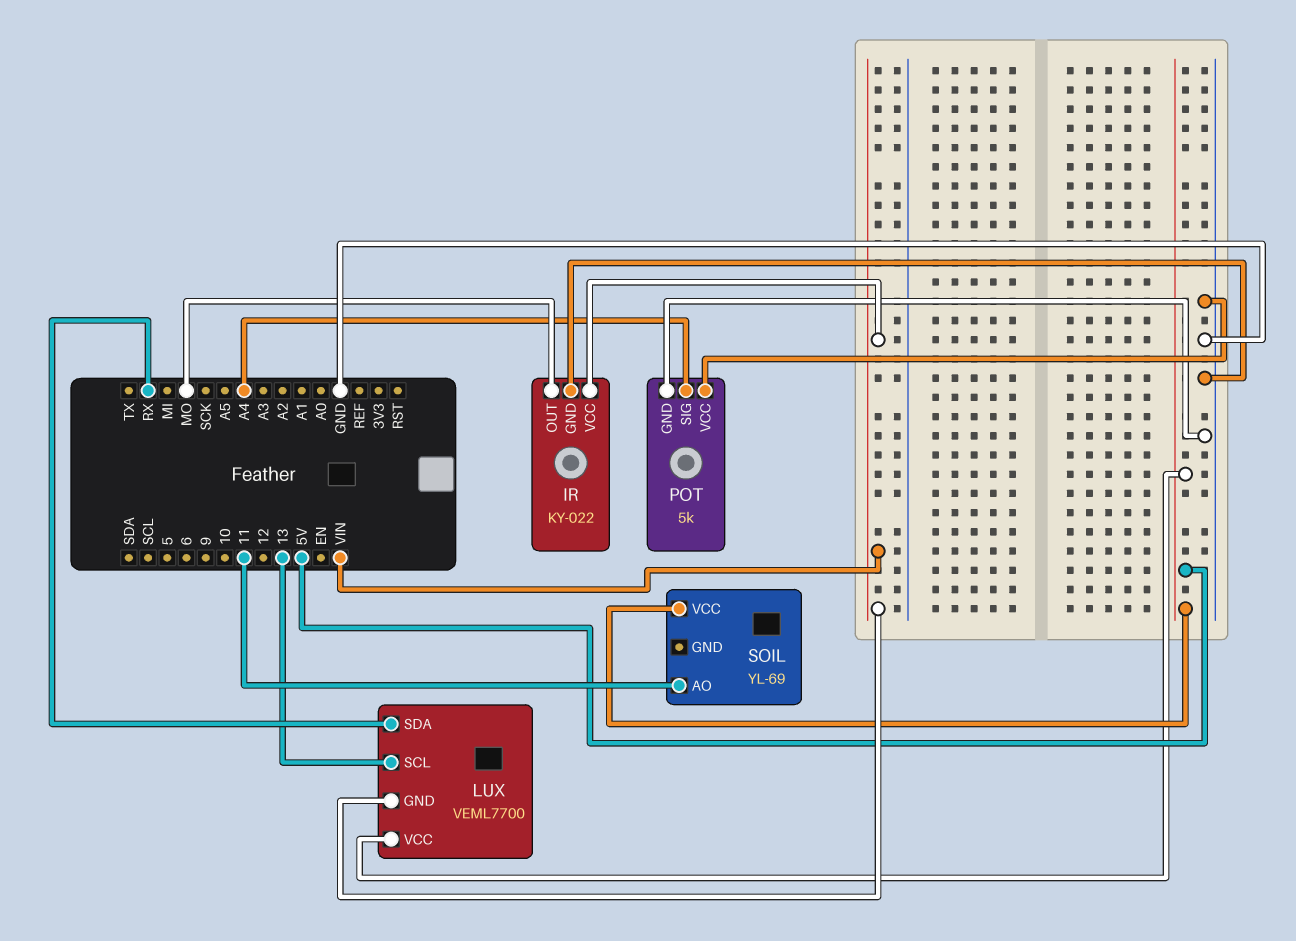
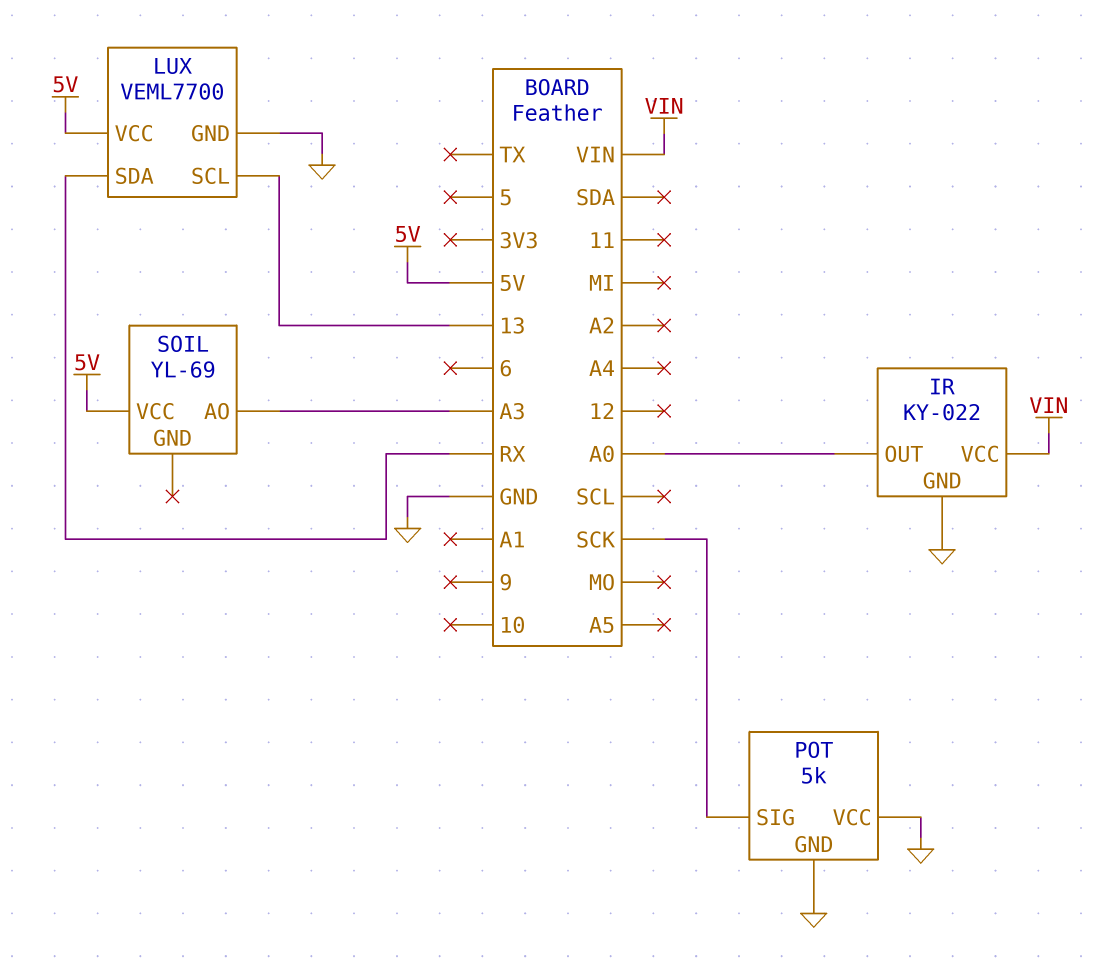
IR pin OUT: MO -> A0
LUX pin GND: VIN -> GND
POT pin SIG: A4 -> SCK
SOIL pin AO: 11 -> A3

